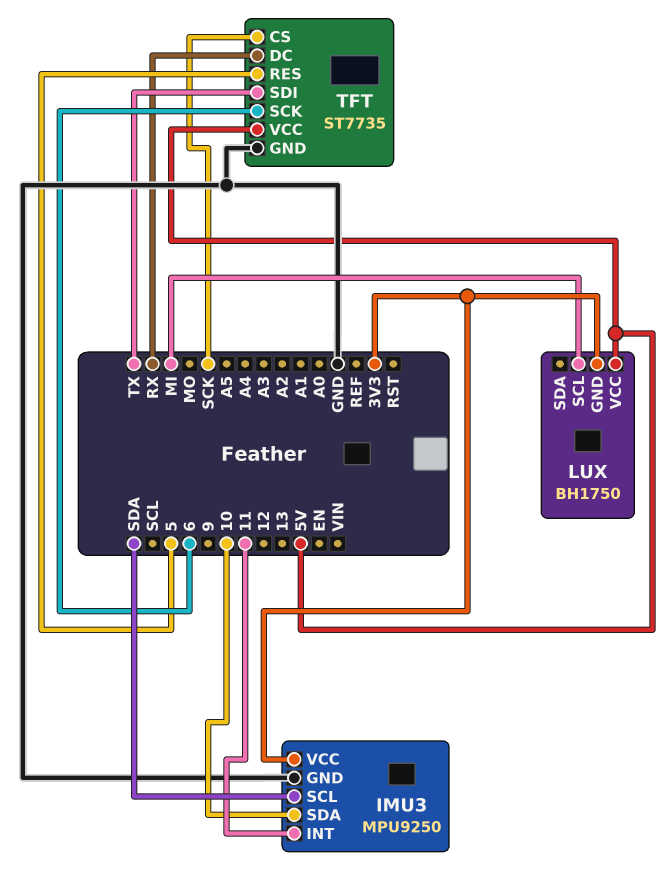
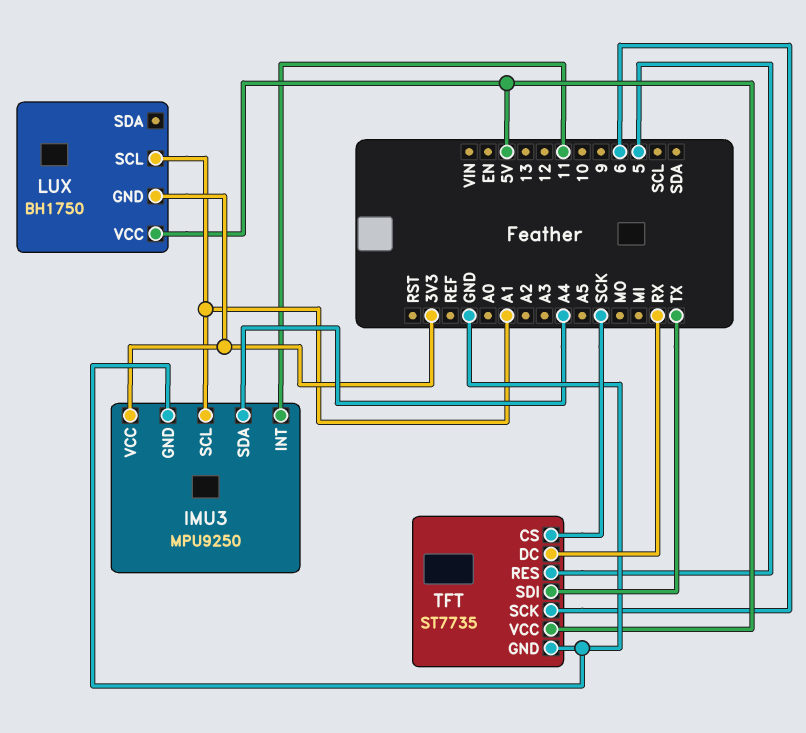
IMU3 pin SCL: SDA -> A1
IMU3 pin SDA: 10 -> A4
LUX pin SCL: MI -> A1

